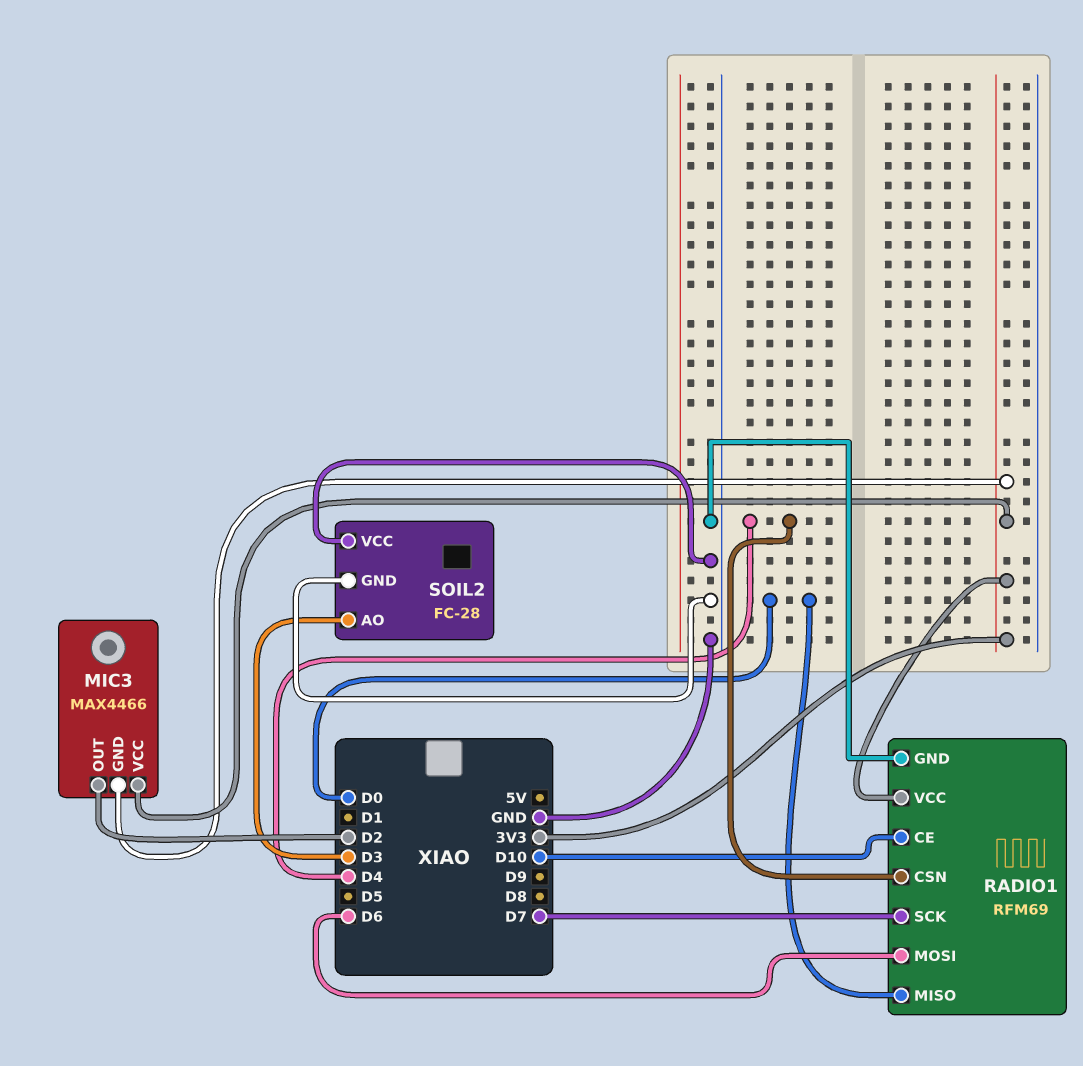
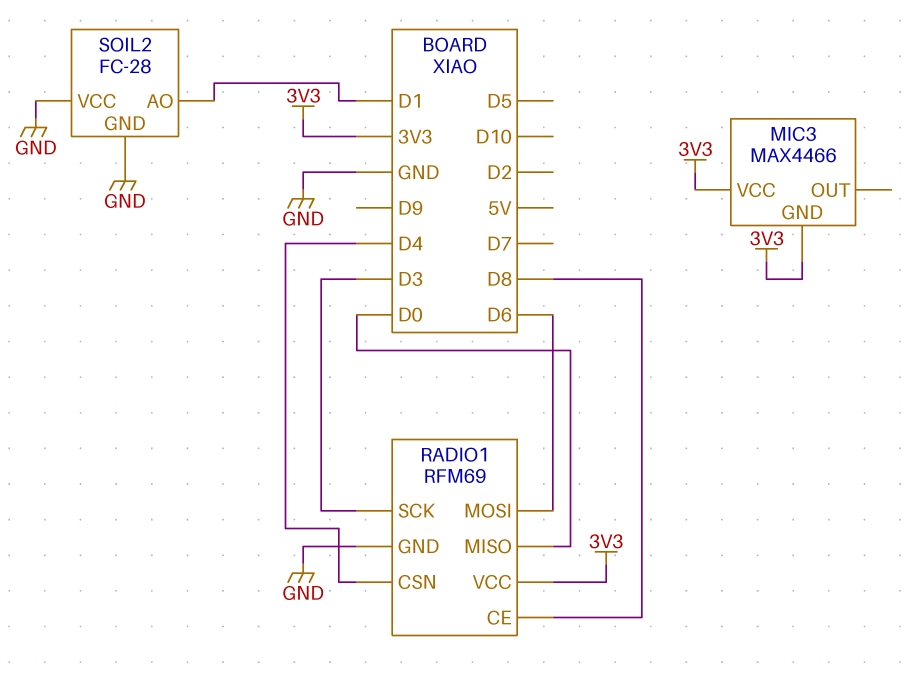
MIC3 pin OUT: D2 -> none
RADIO1 pin CE: D10 -> D8
RADIO1 pin SCK: D7 -> D3
SOIL2 pin AO: D3 -> D1

